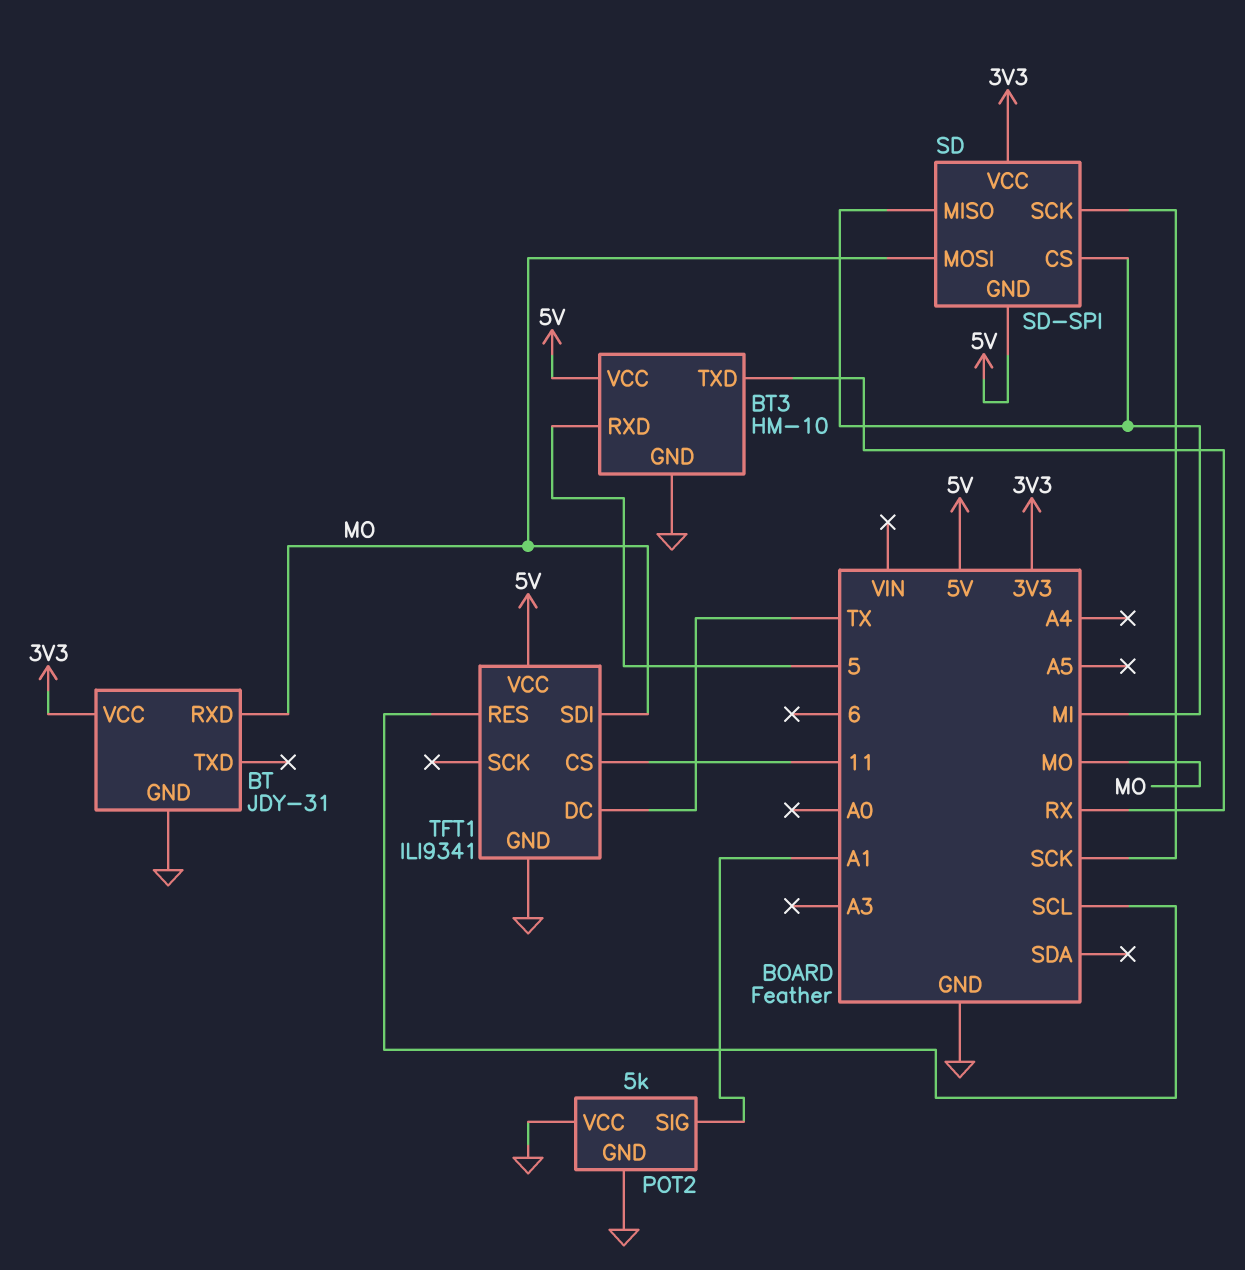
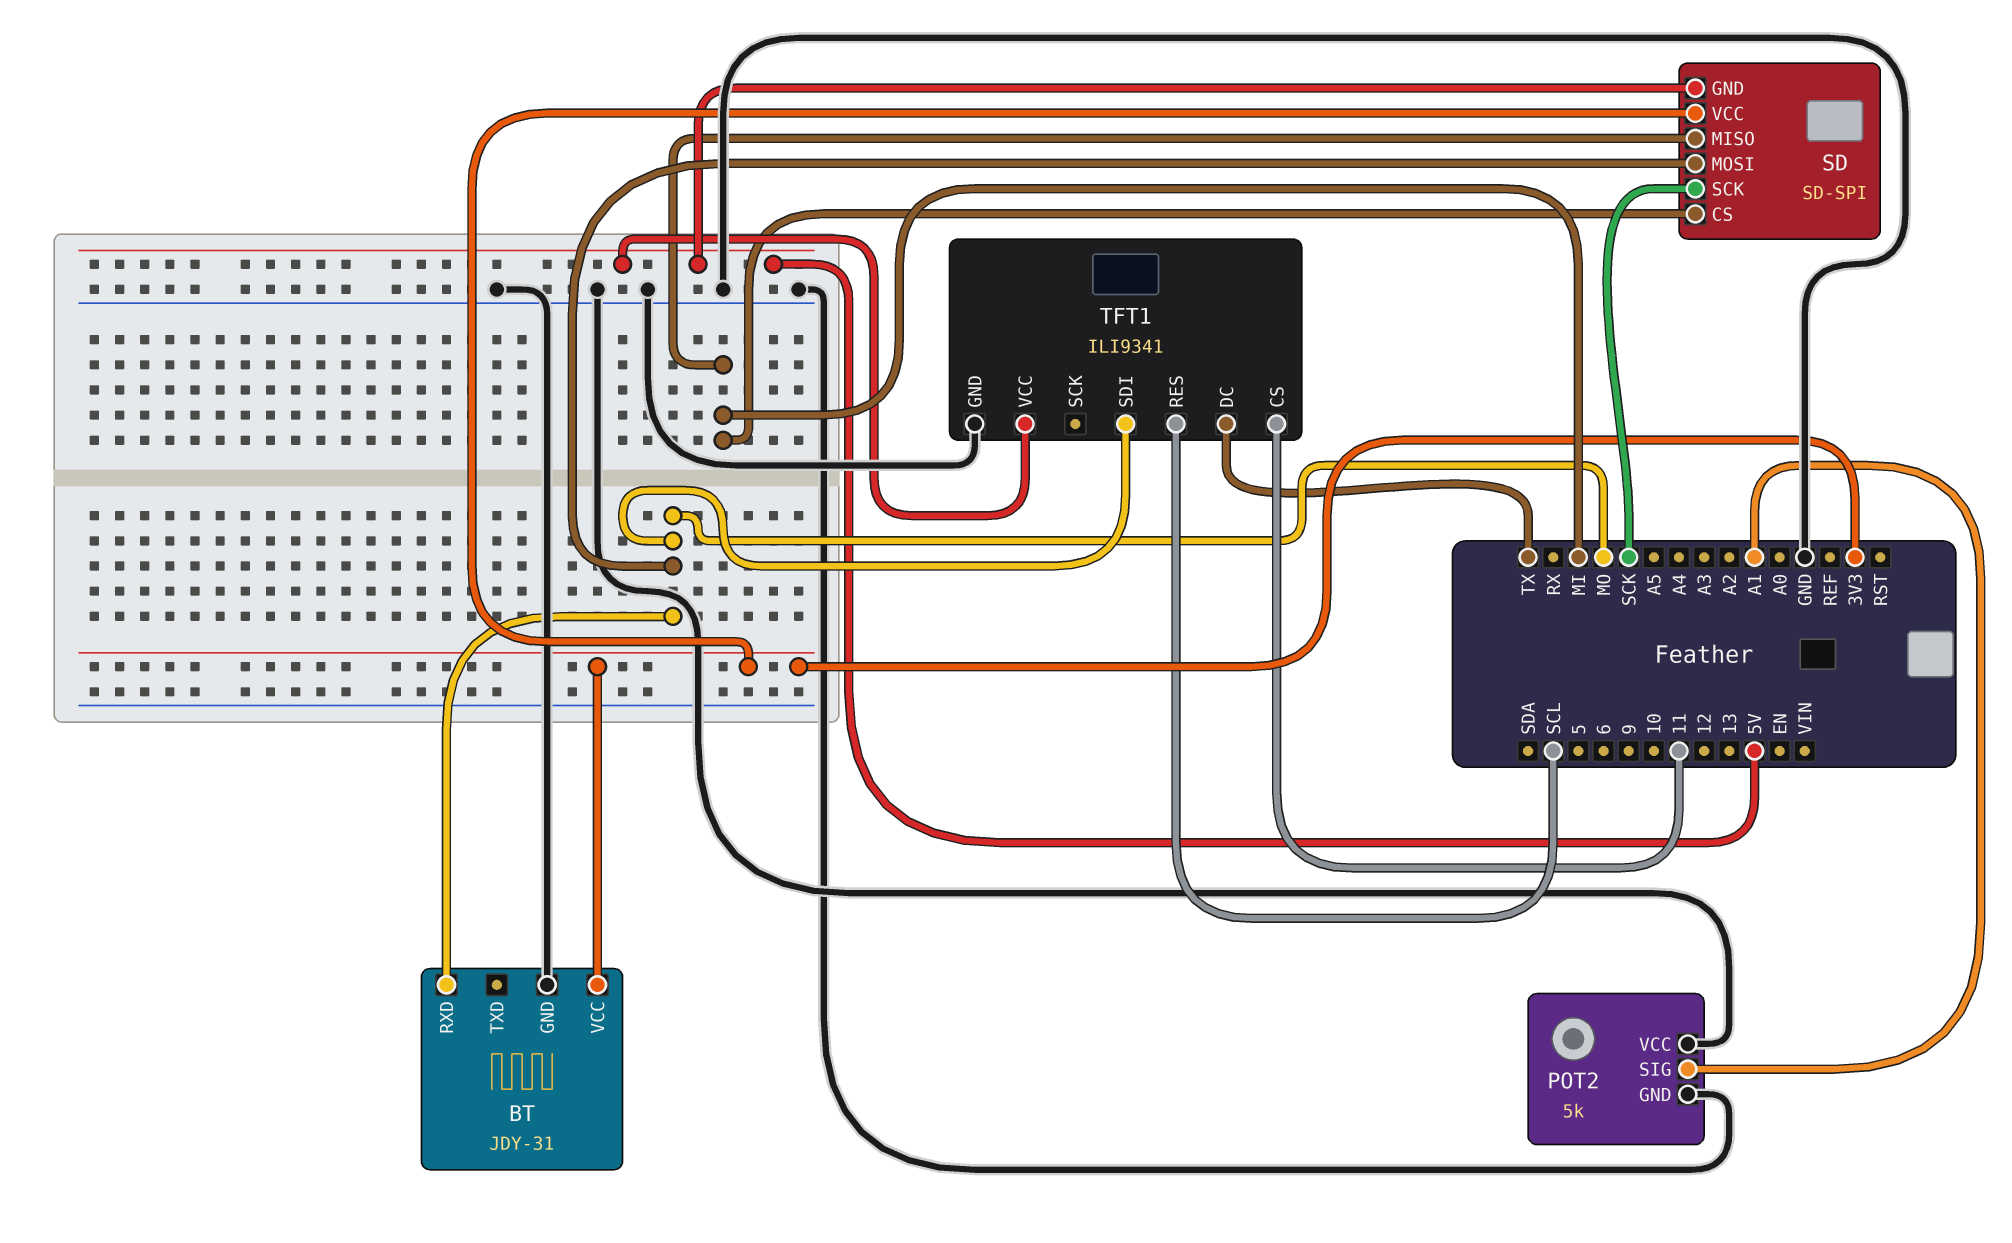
BT3: HM-10 -> none
BT3 pin GND: GND -> none
BT3 pin RXD: 5 -> none
BT3 pin TXD: RX -> none
BT3 pin VCC: 5V -> none

